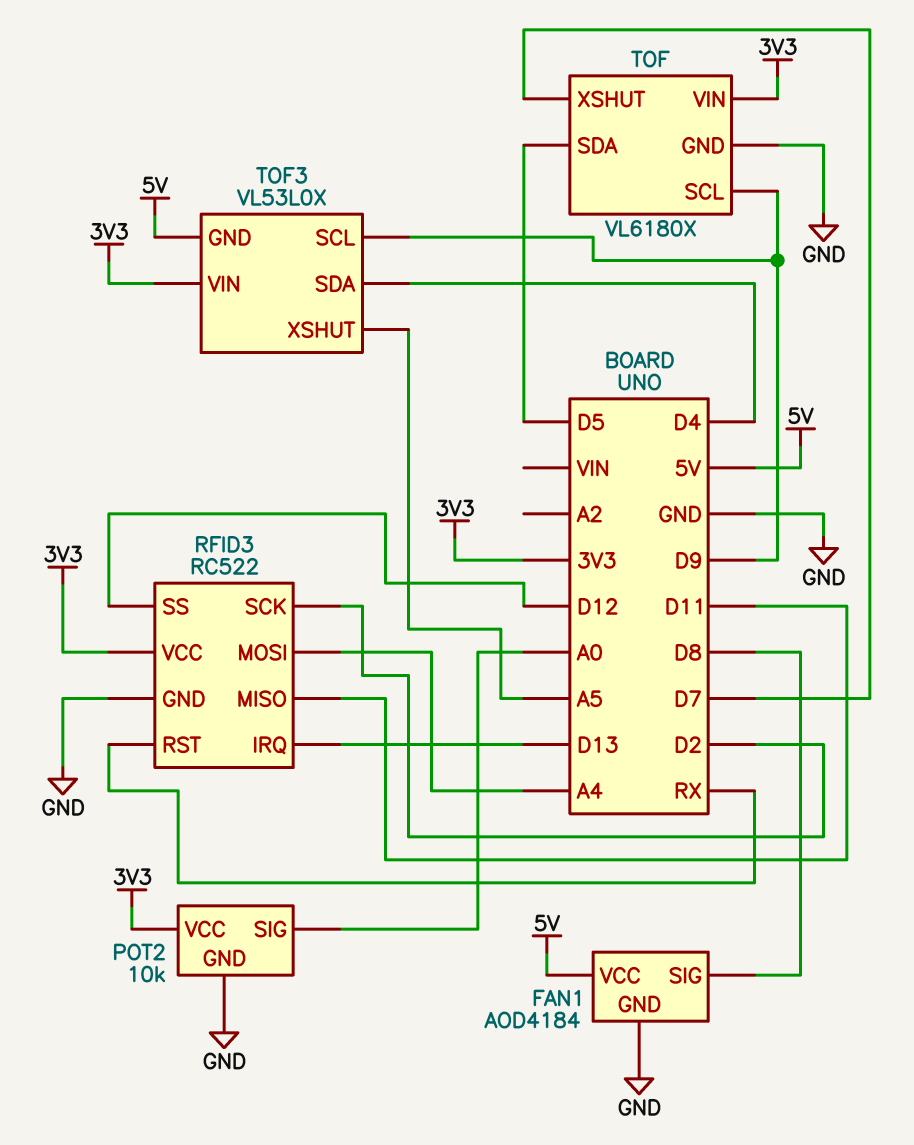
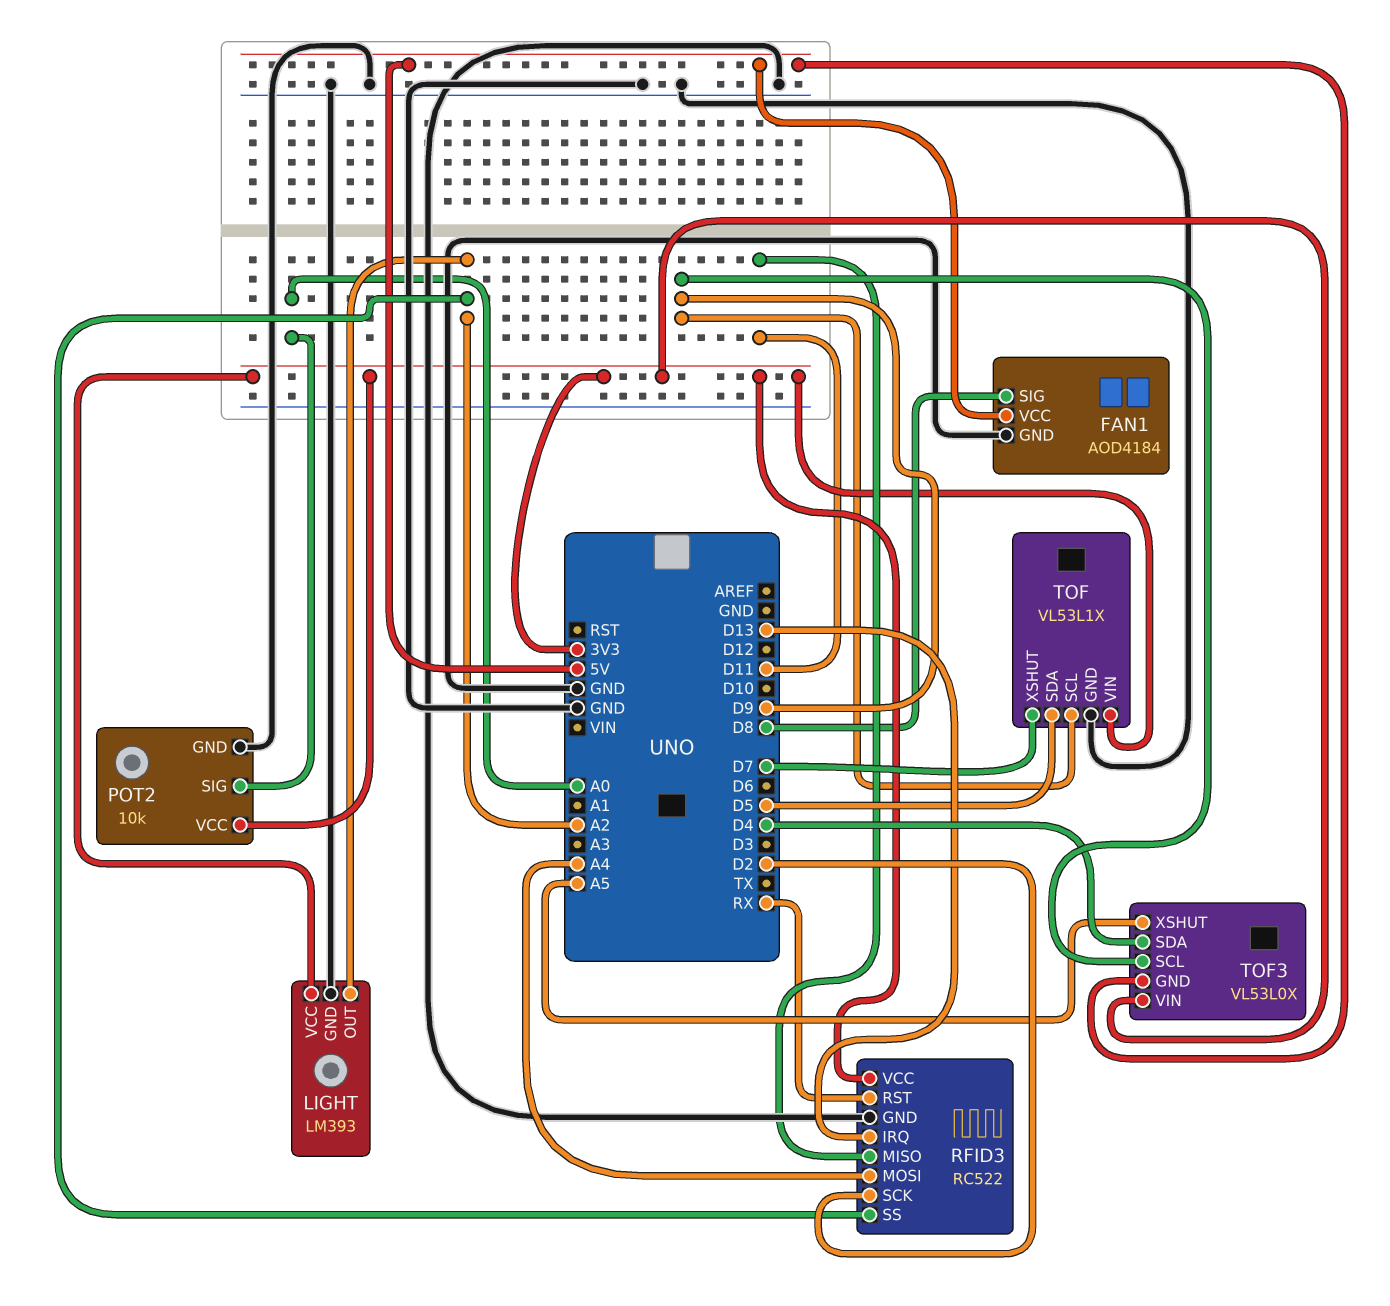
LIGHT: none -> LM393
LIGHT pin GND: none -> GND
LIGHT pin OUT: none -> A2
LIGHT pin VCC: none -> 3V3
RFID3 pin SS: D12 -> A2
TOF: VL6180X -> VL53L1X

